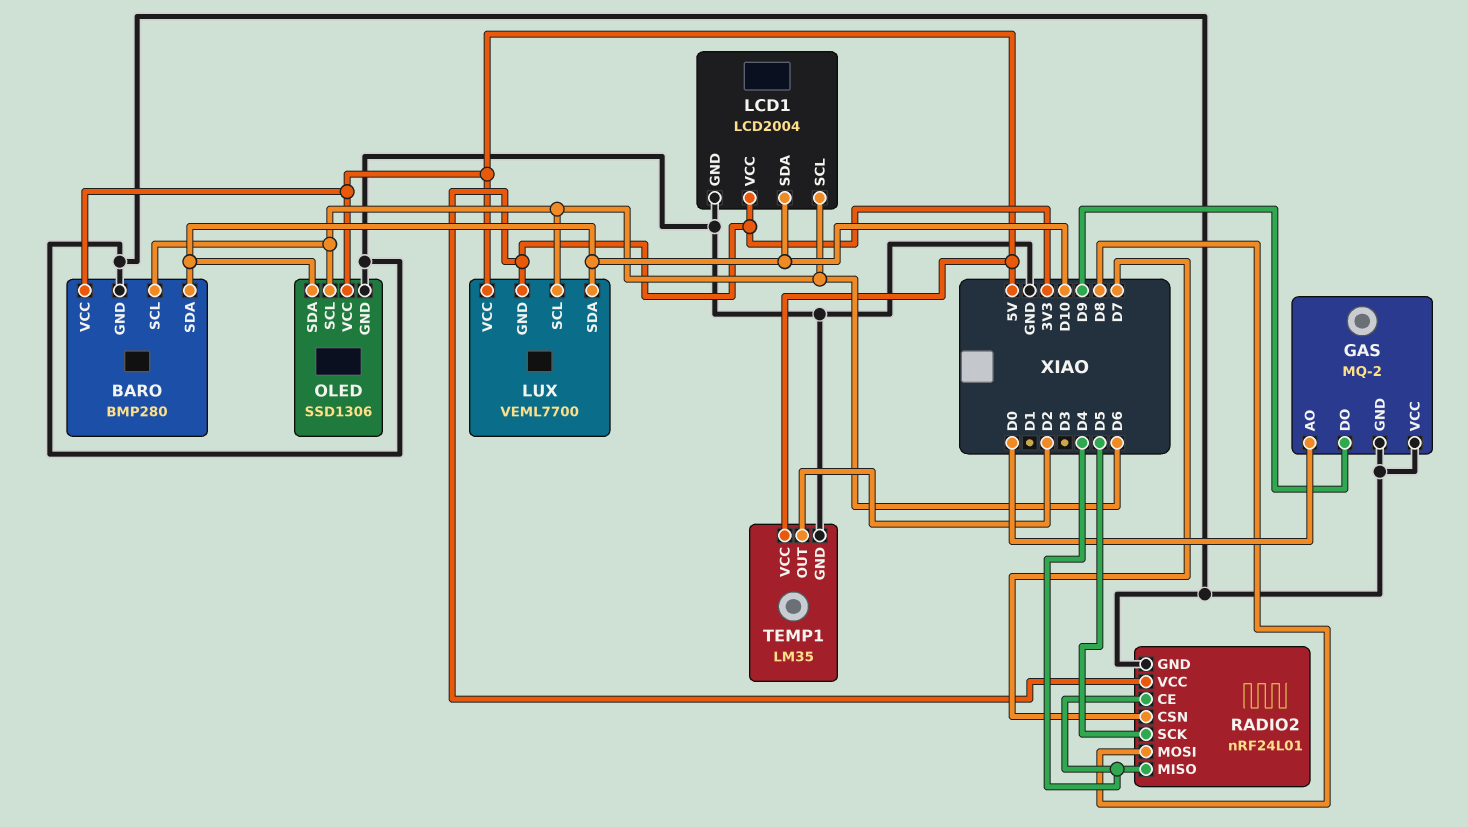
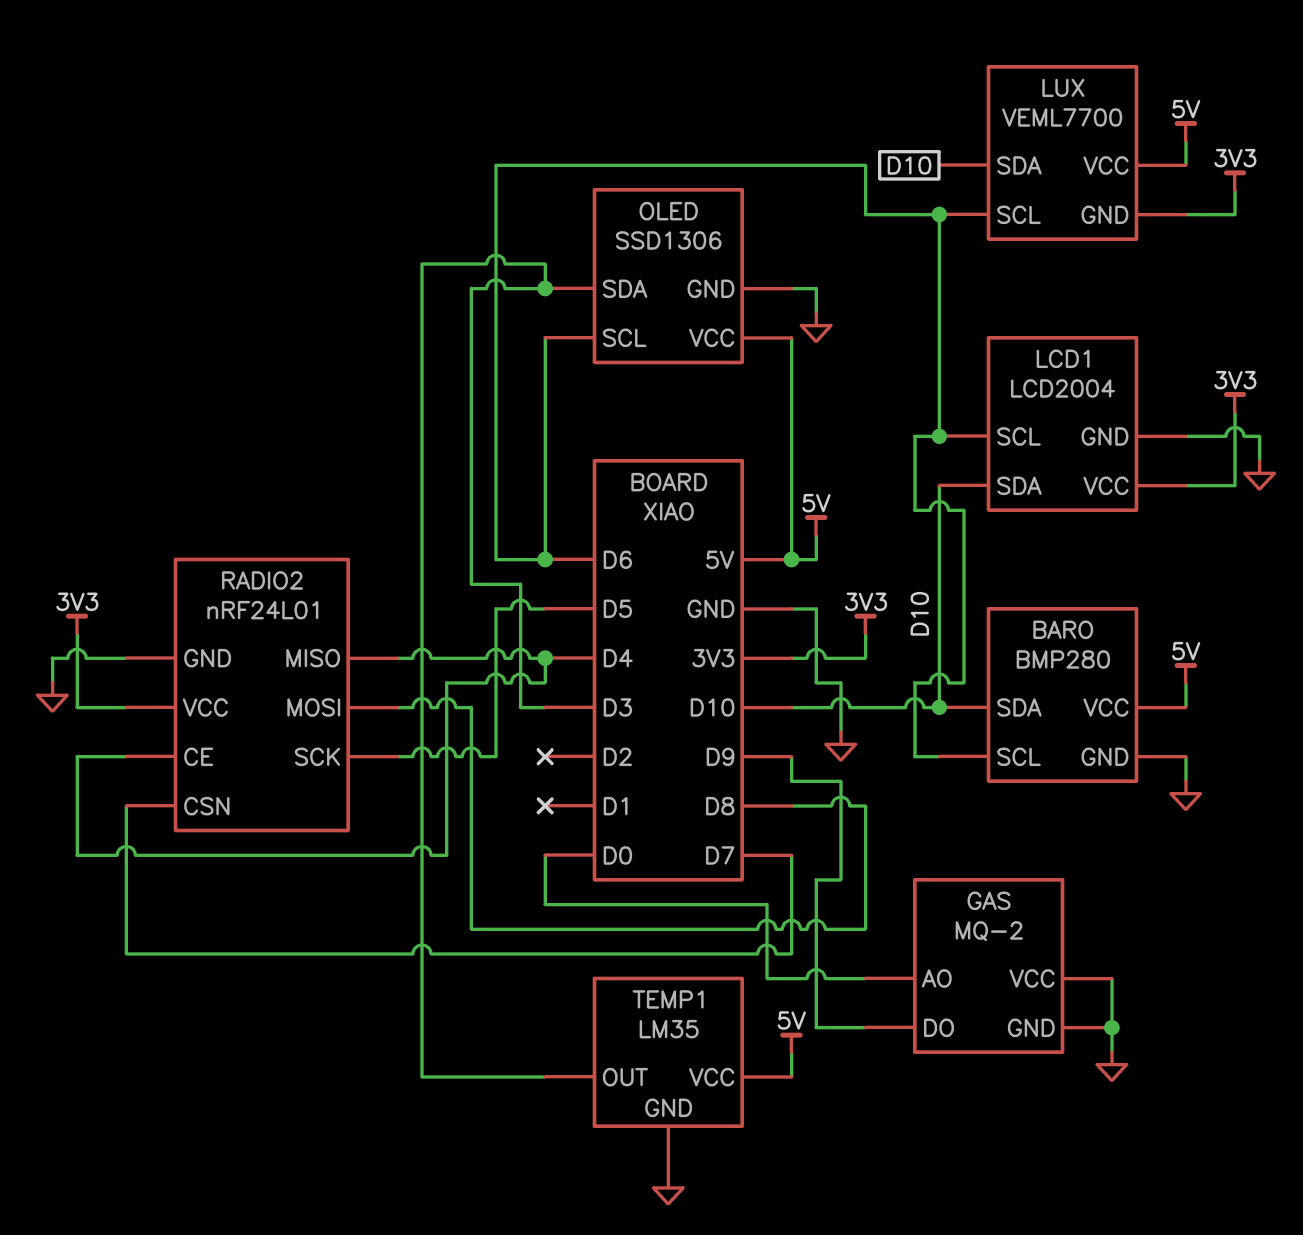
OLED pin SDA: D10 -> D3
TEMP1 pin OUT: D2 -> D3

